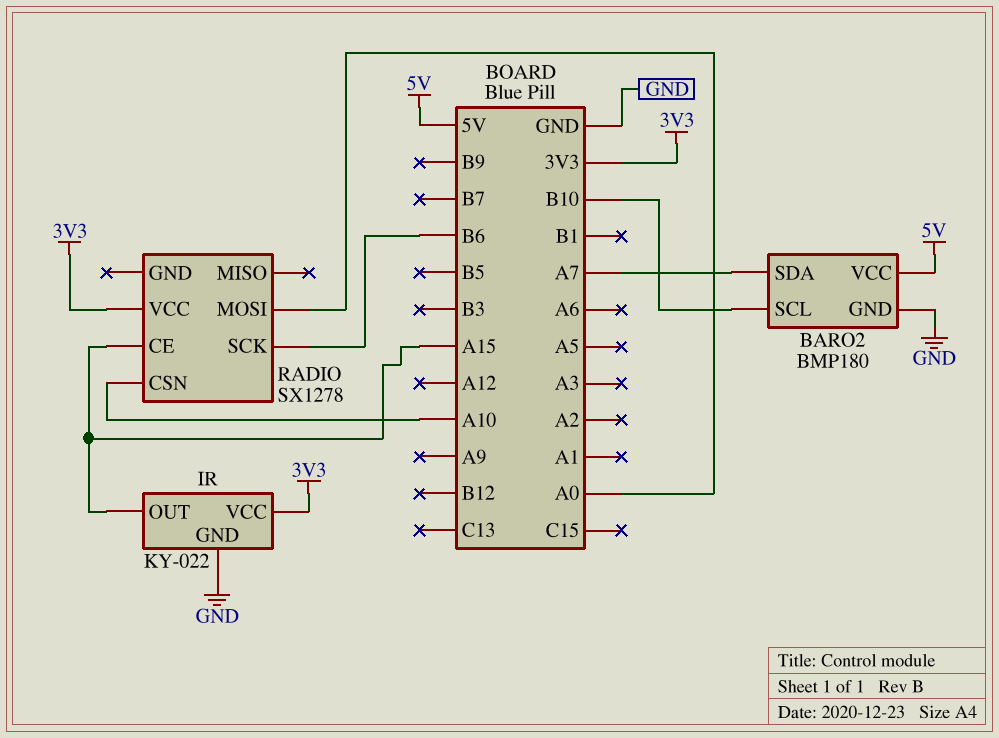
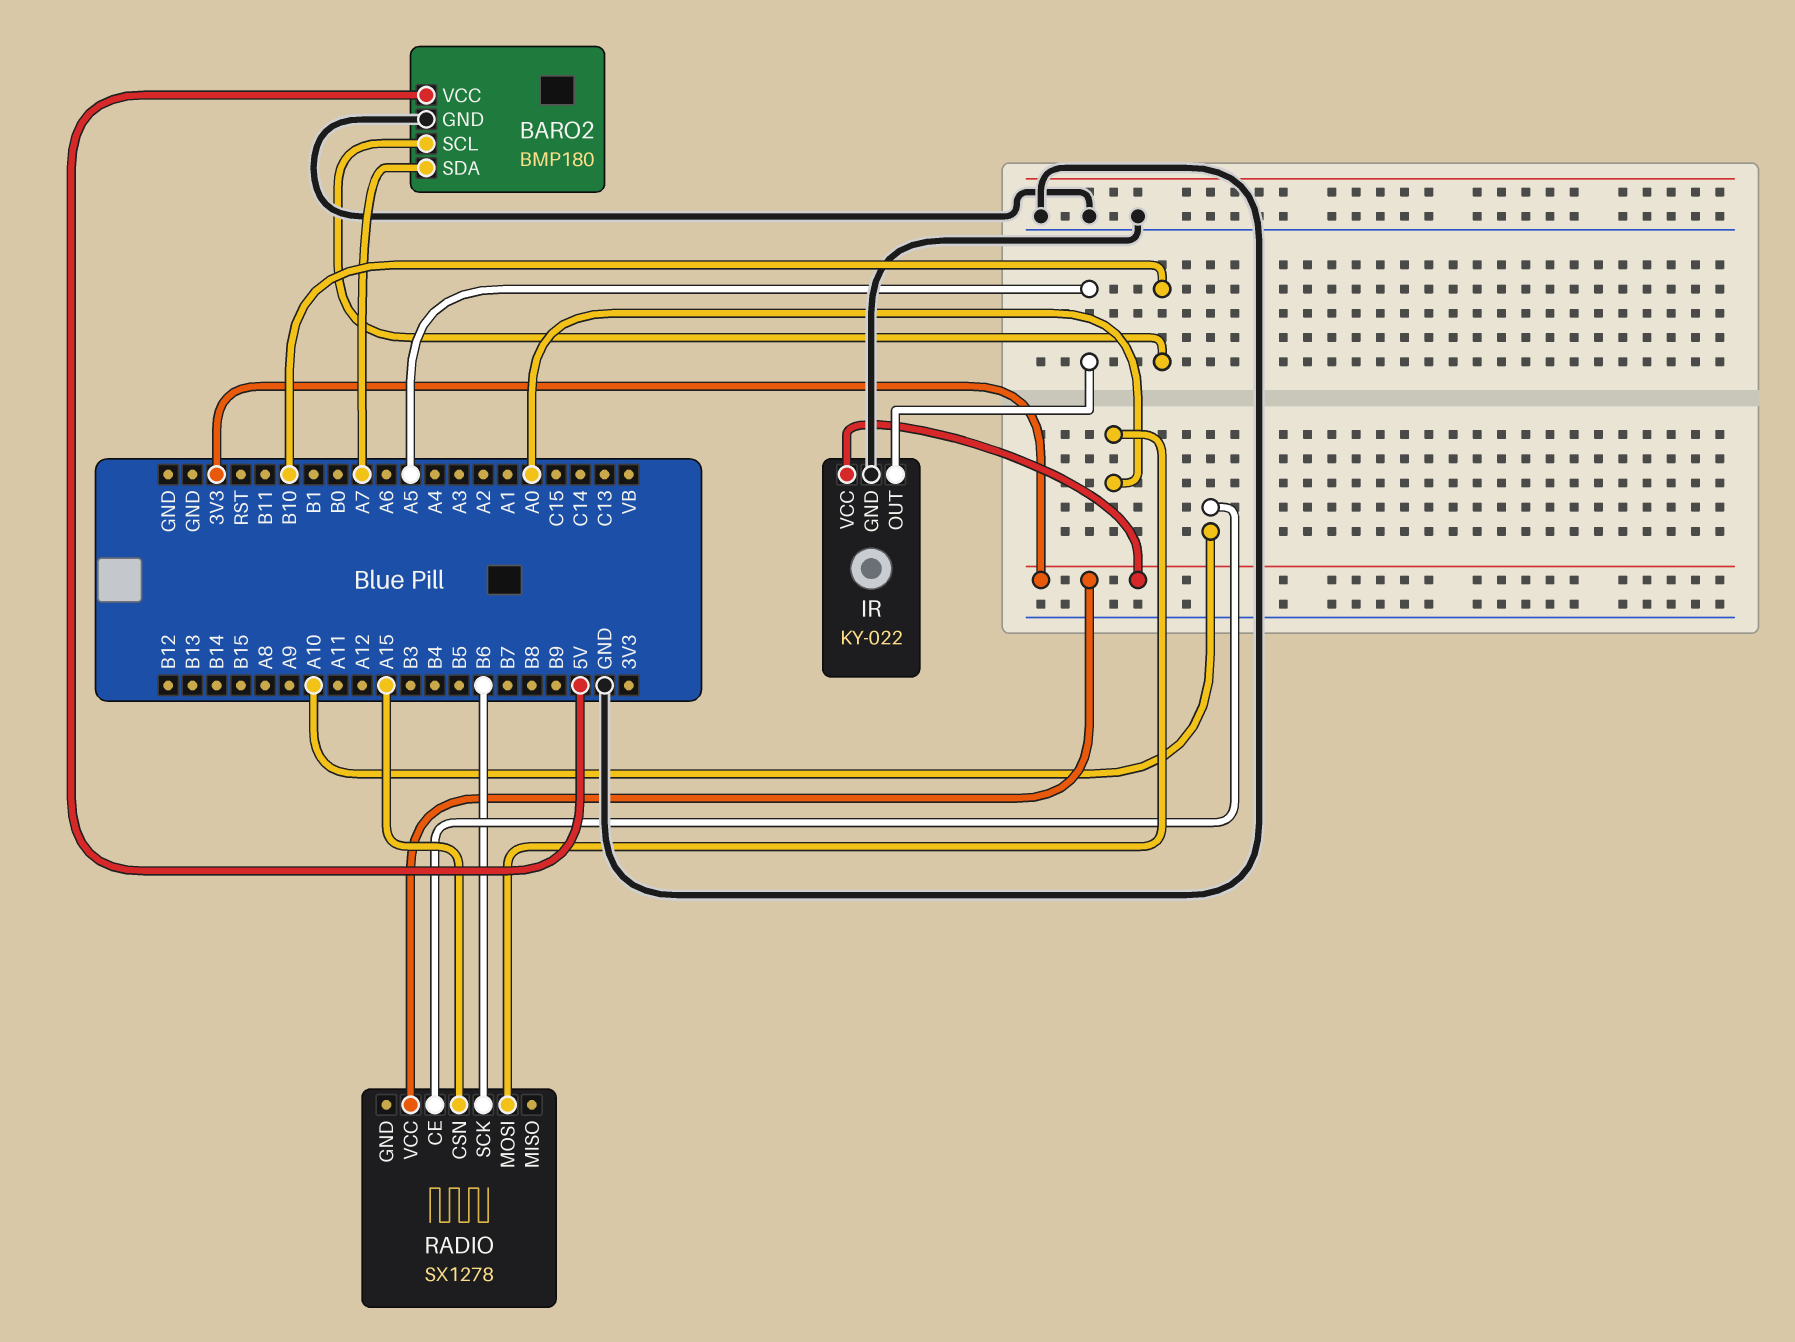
IR pin OUT: A15 -> A5
RADIO pin CE: A15 -> A10
RADIO pin CSN: A10 -> A15

